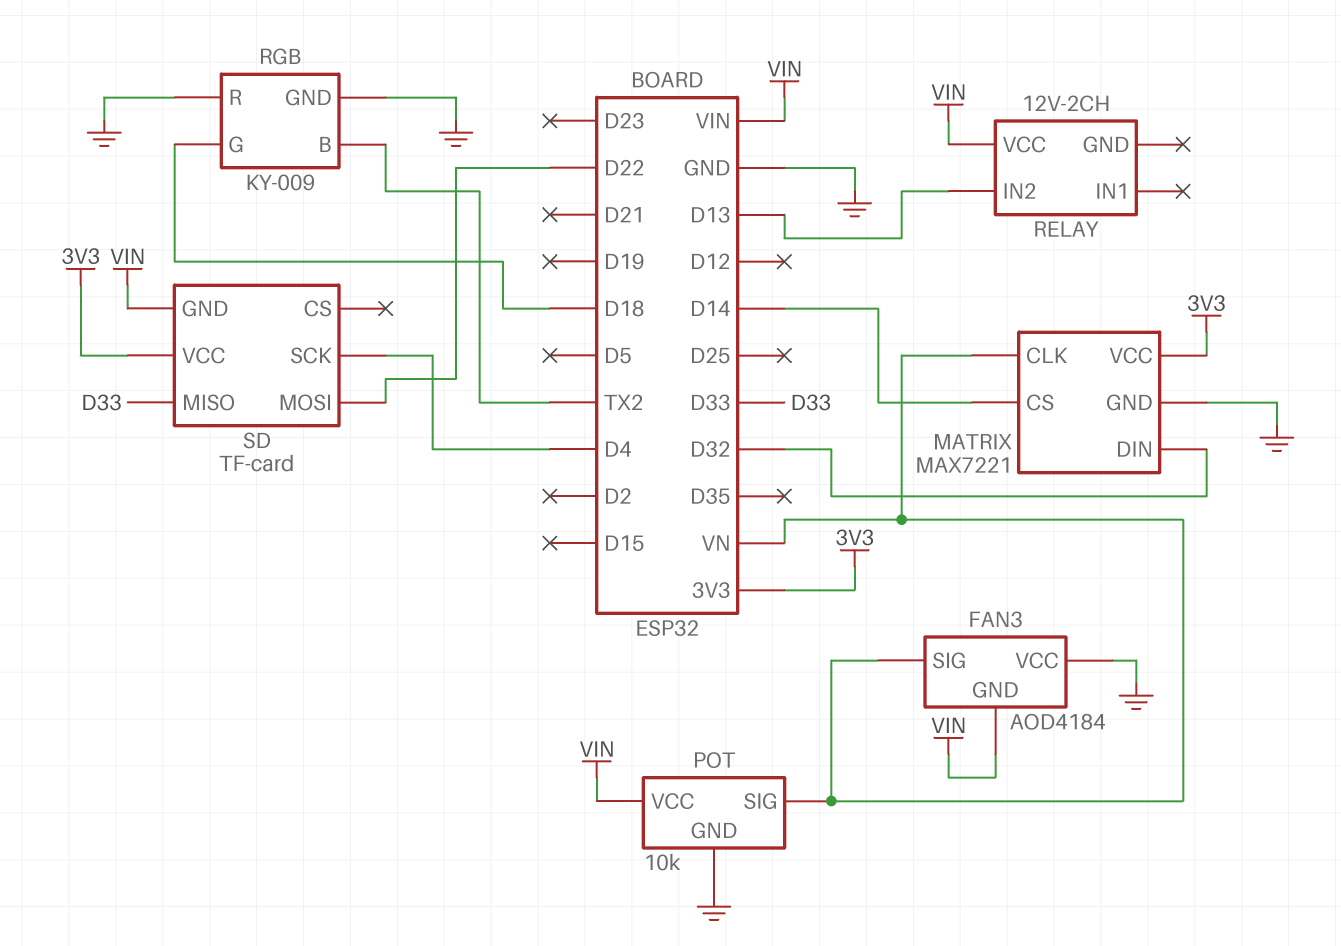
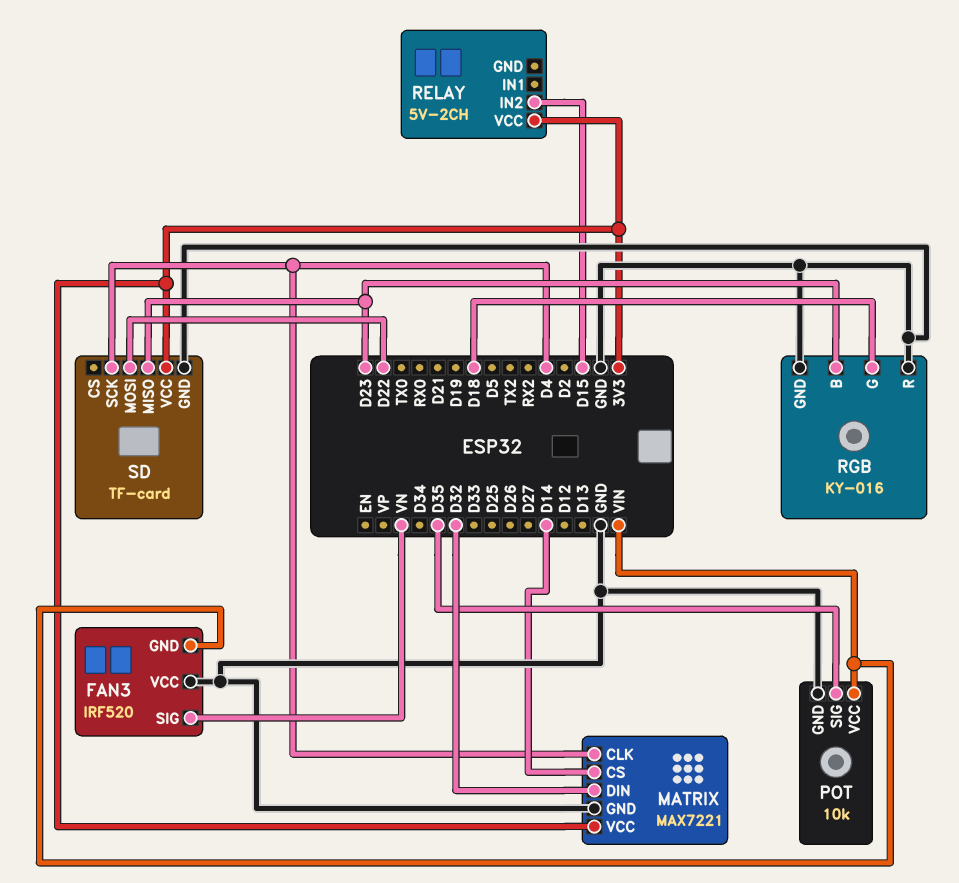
FAN3: AOD4184 -> IRF520
MATRIX pin CLK: VN -> D4
POT pin SIG: VN -> D35
RELAY: 12V-2CH -> 5V-2CH
RELAY pin IN2: D13 -> D15
RELAY pin VCC: VIN -> 3V3
RGB: KY-009 -> KY-016
RGB pin B: TX2 -> D23
SD pin GND: VIN -> GND
SD pin MISO: D33 -> D23

